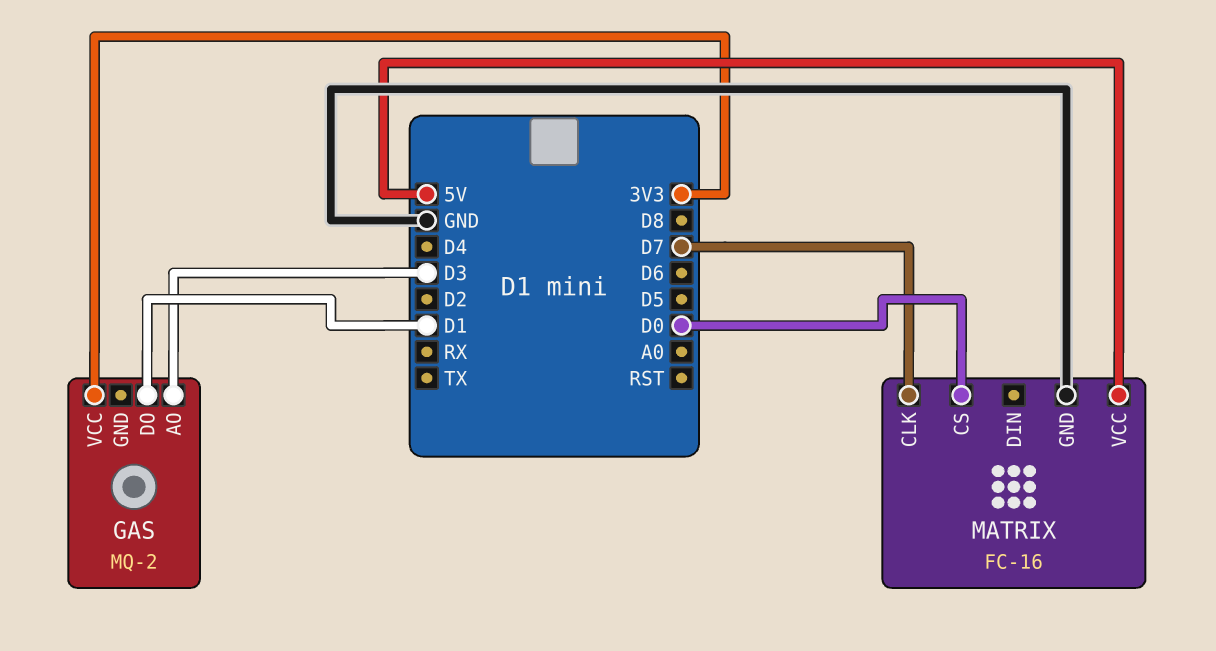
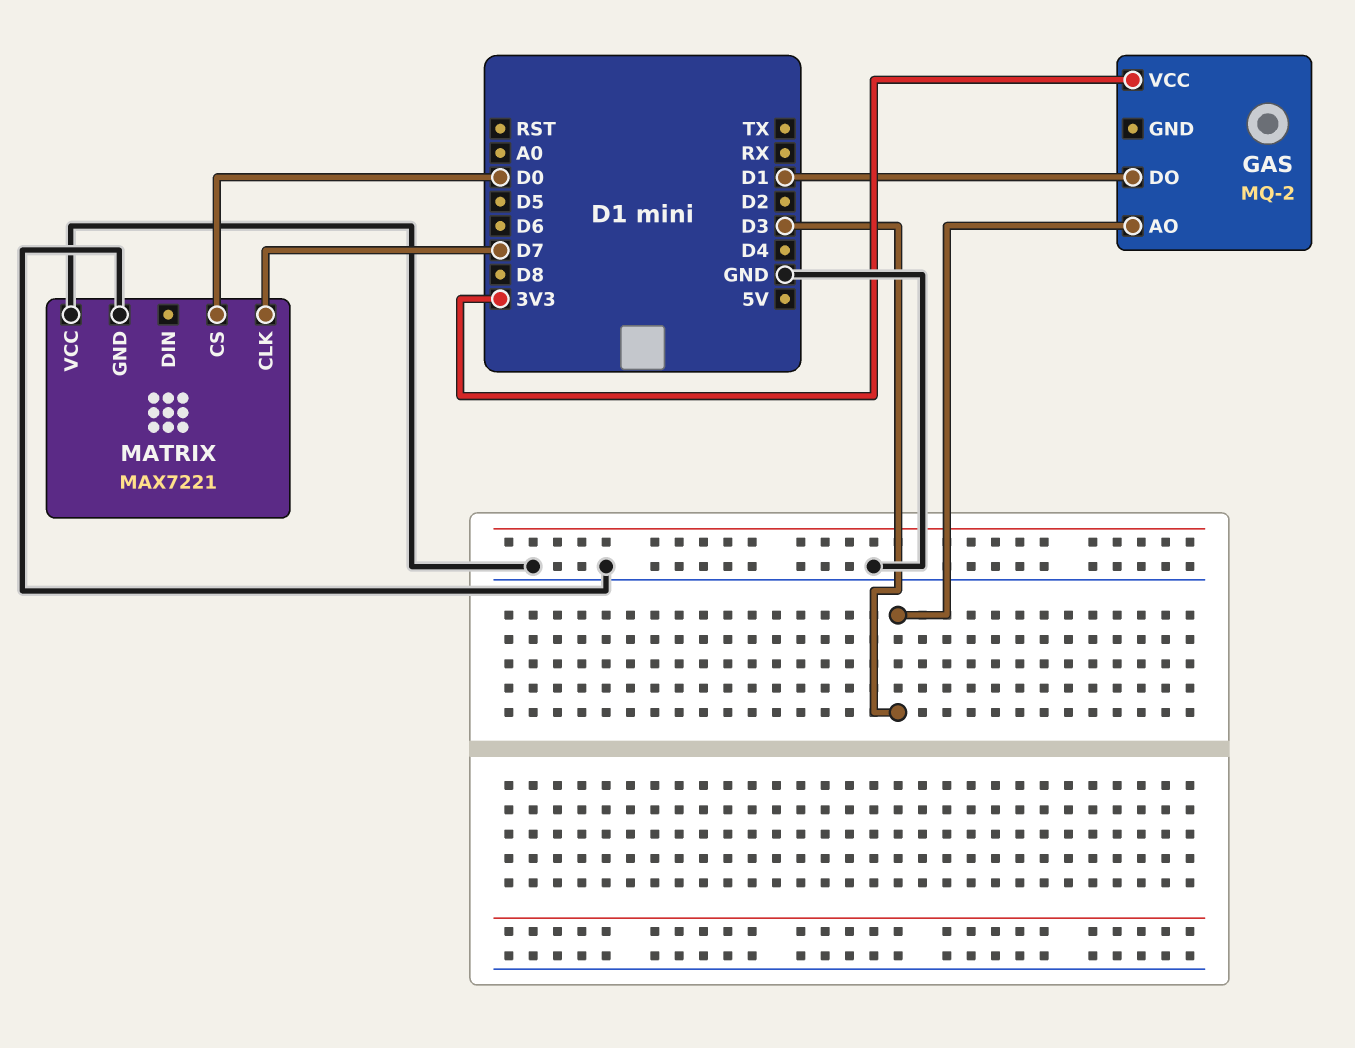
MATRIX: FC-16 -> MAX7221
MATRIX pin VCC: 5V -> GND

